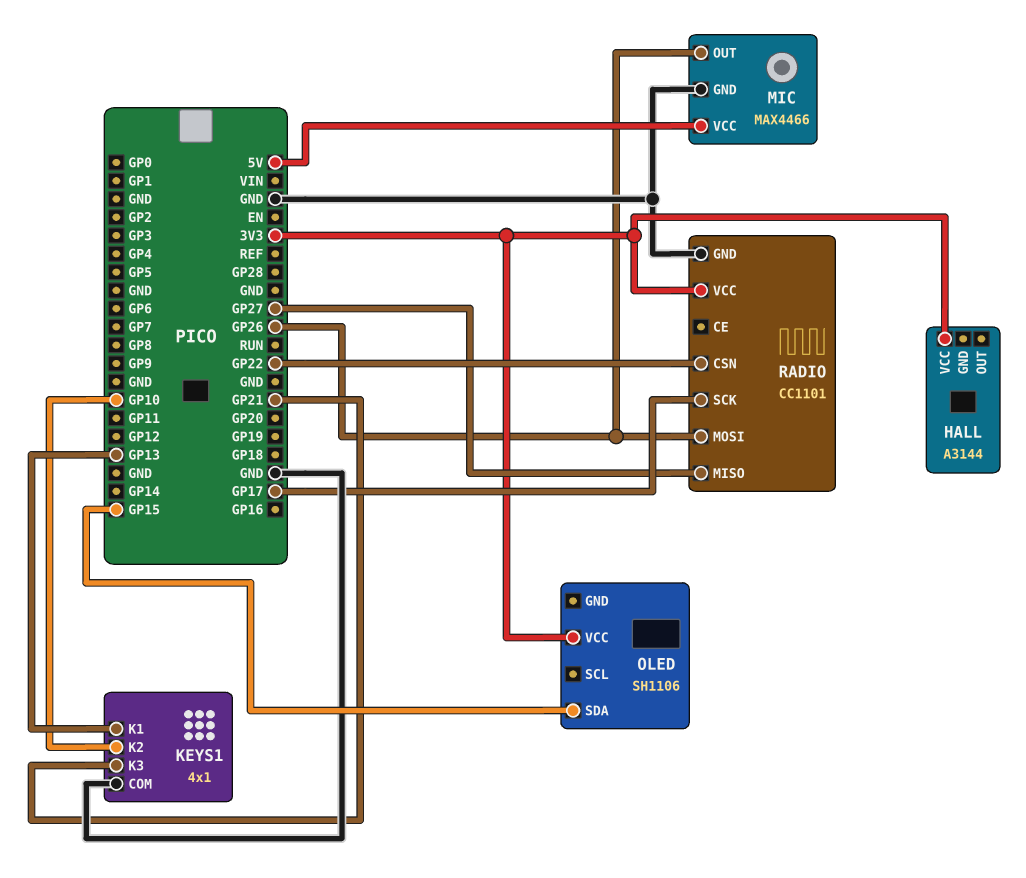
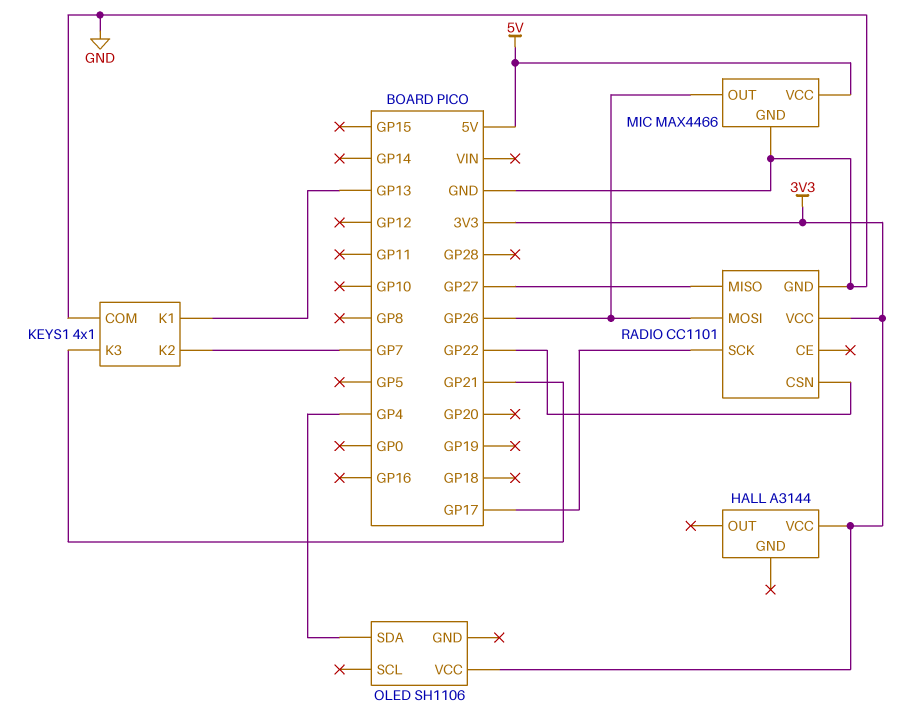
KEYS1 pin K2: GP10 -> GP7
OLED pin SDA: GP15 -> GP4

